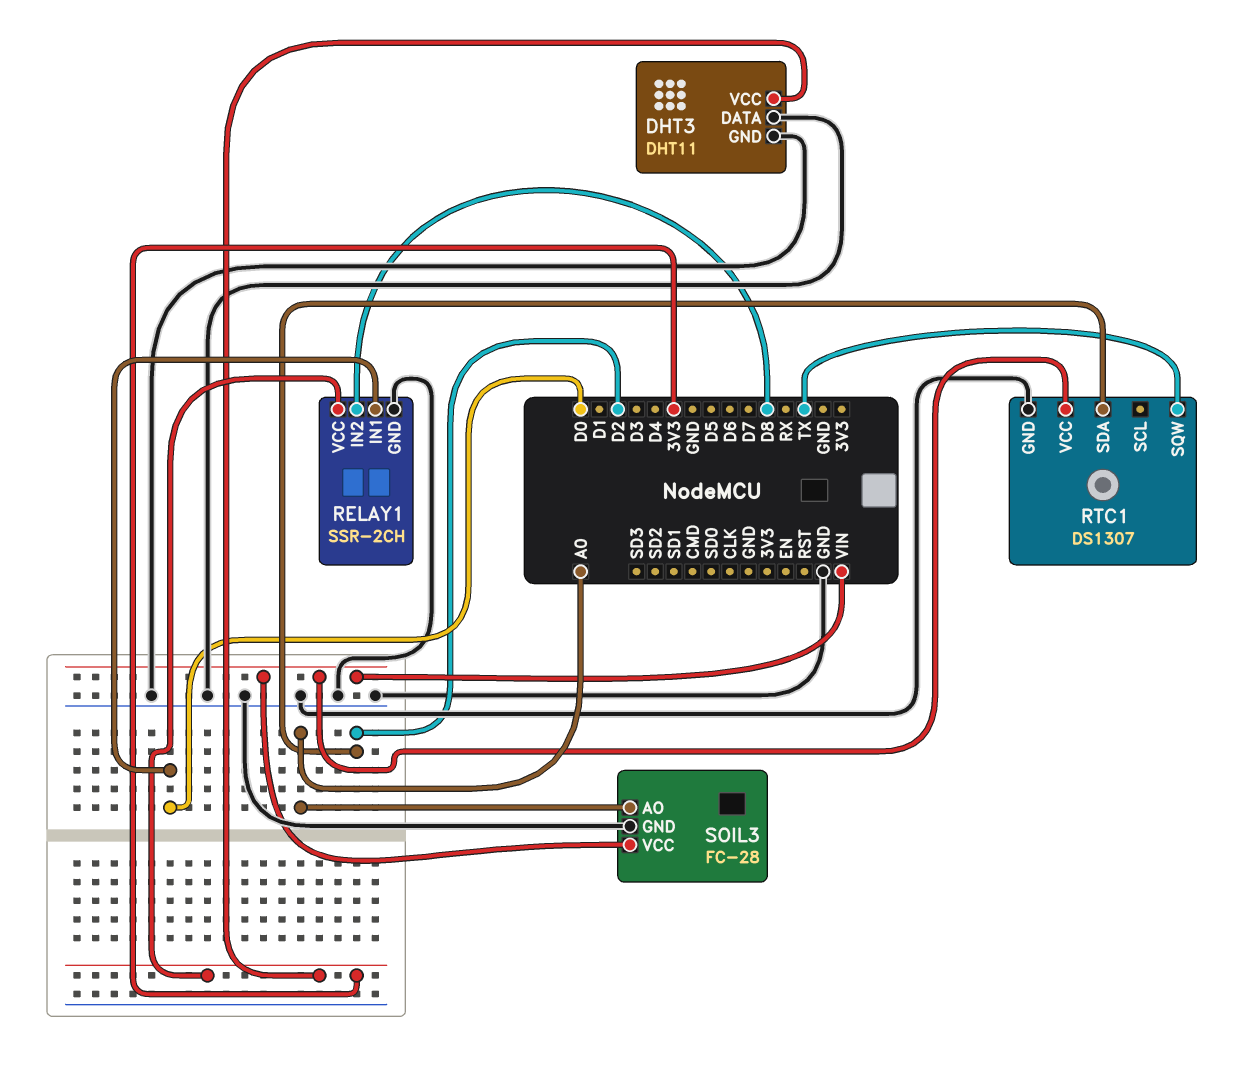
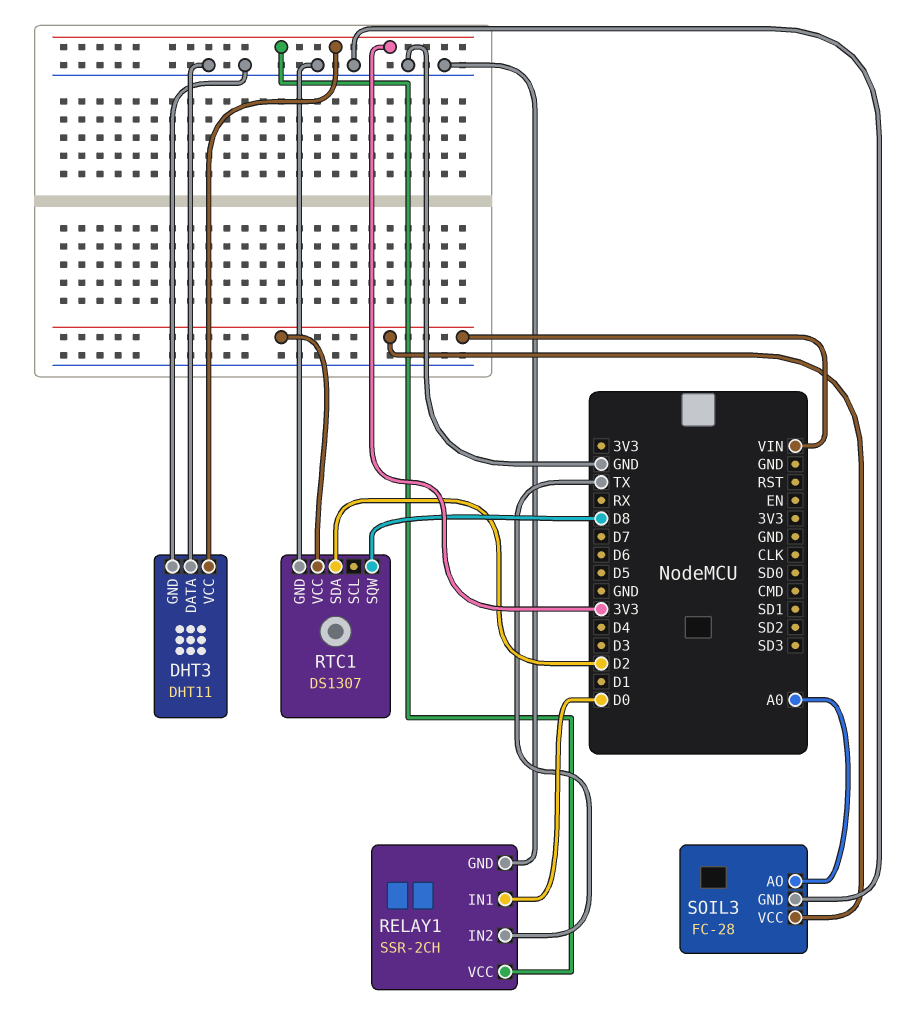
RELAY1 pin IN2: D8 -> TX
RTC1 pin SQW: TX -> D8

